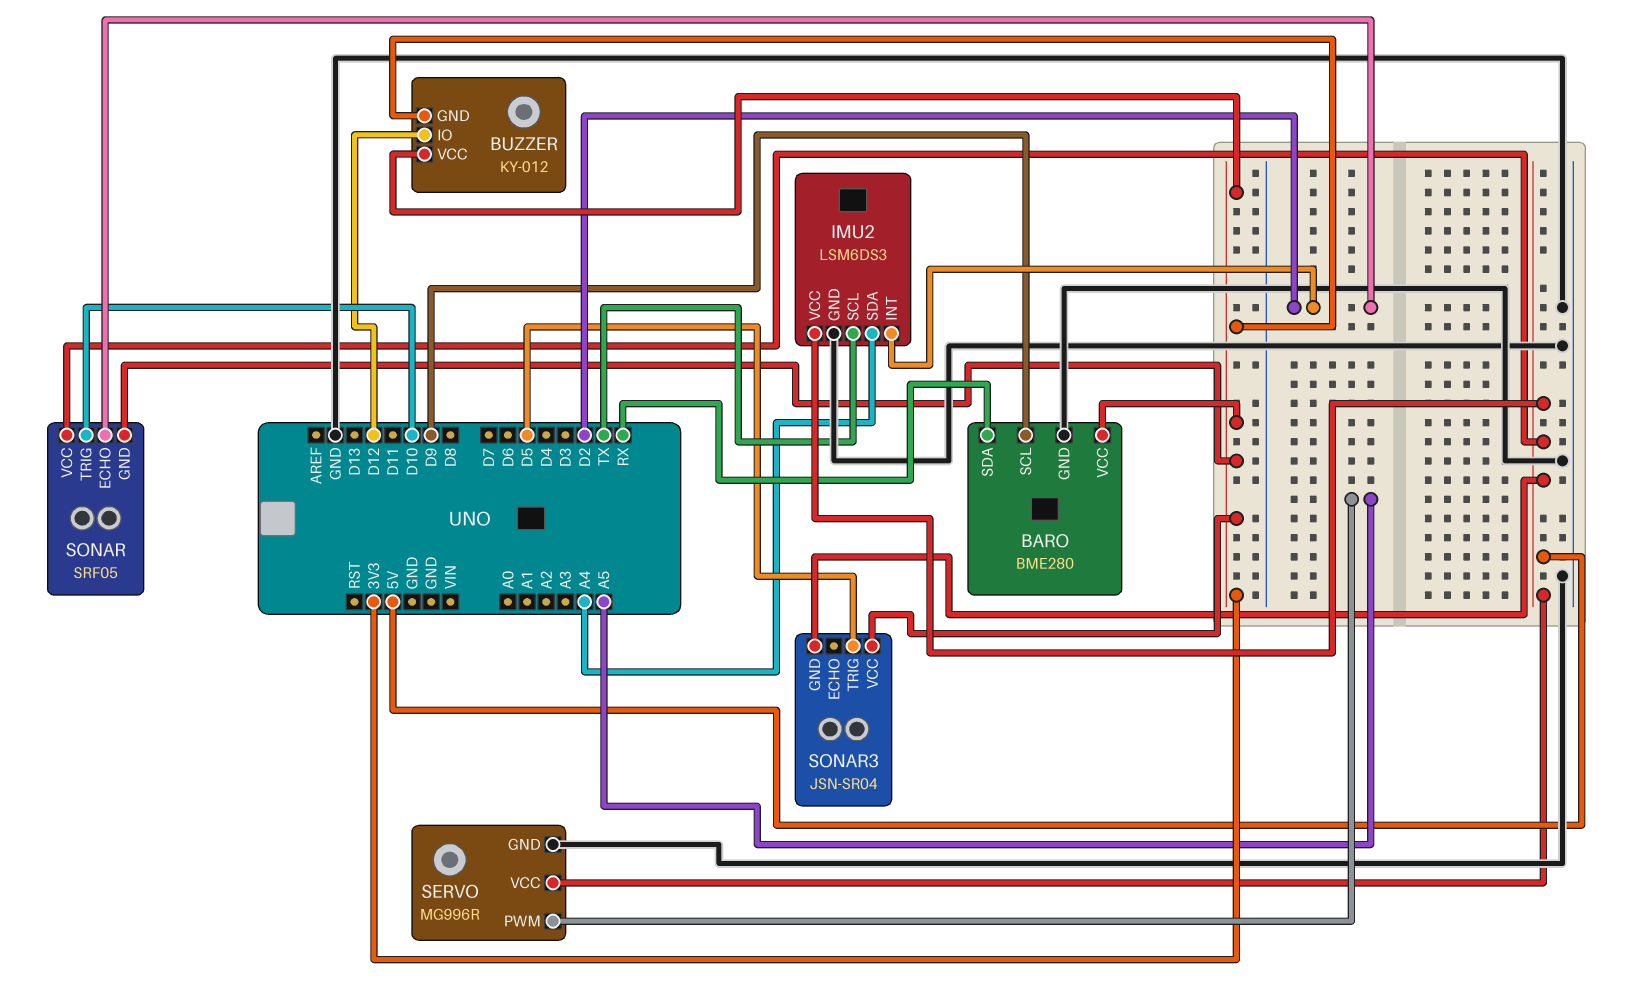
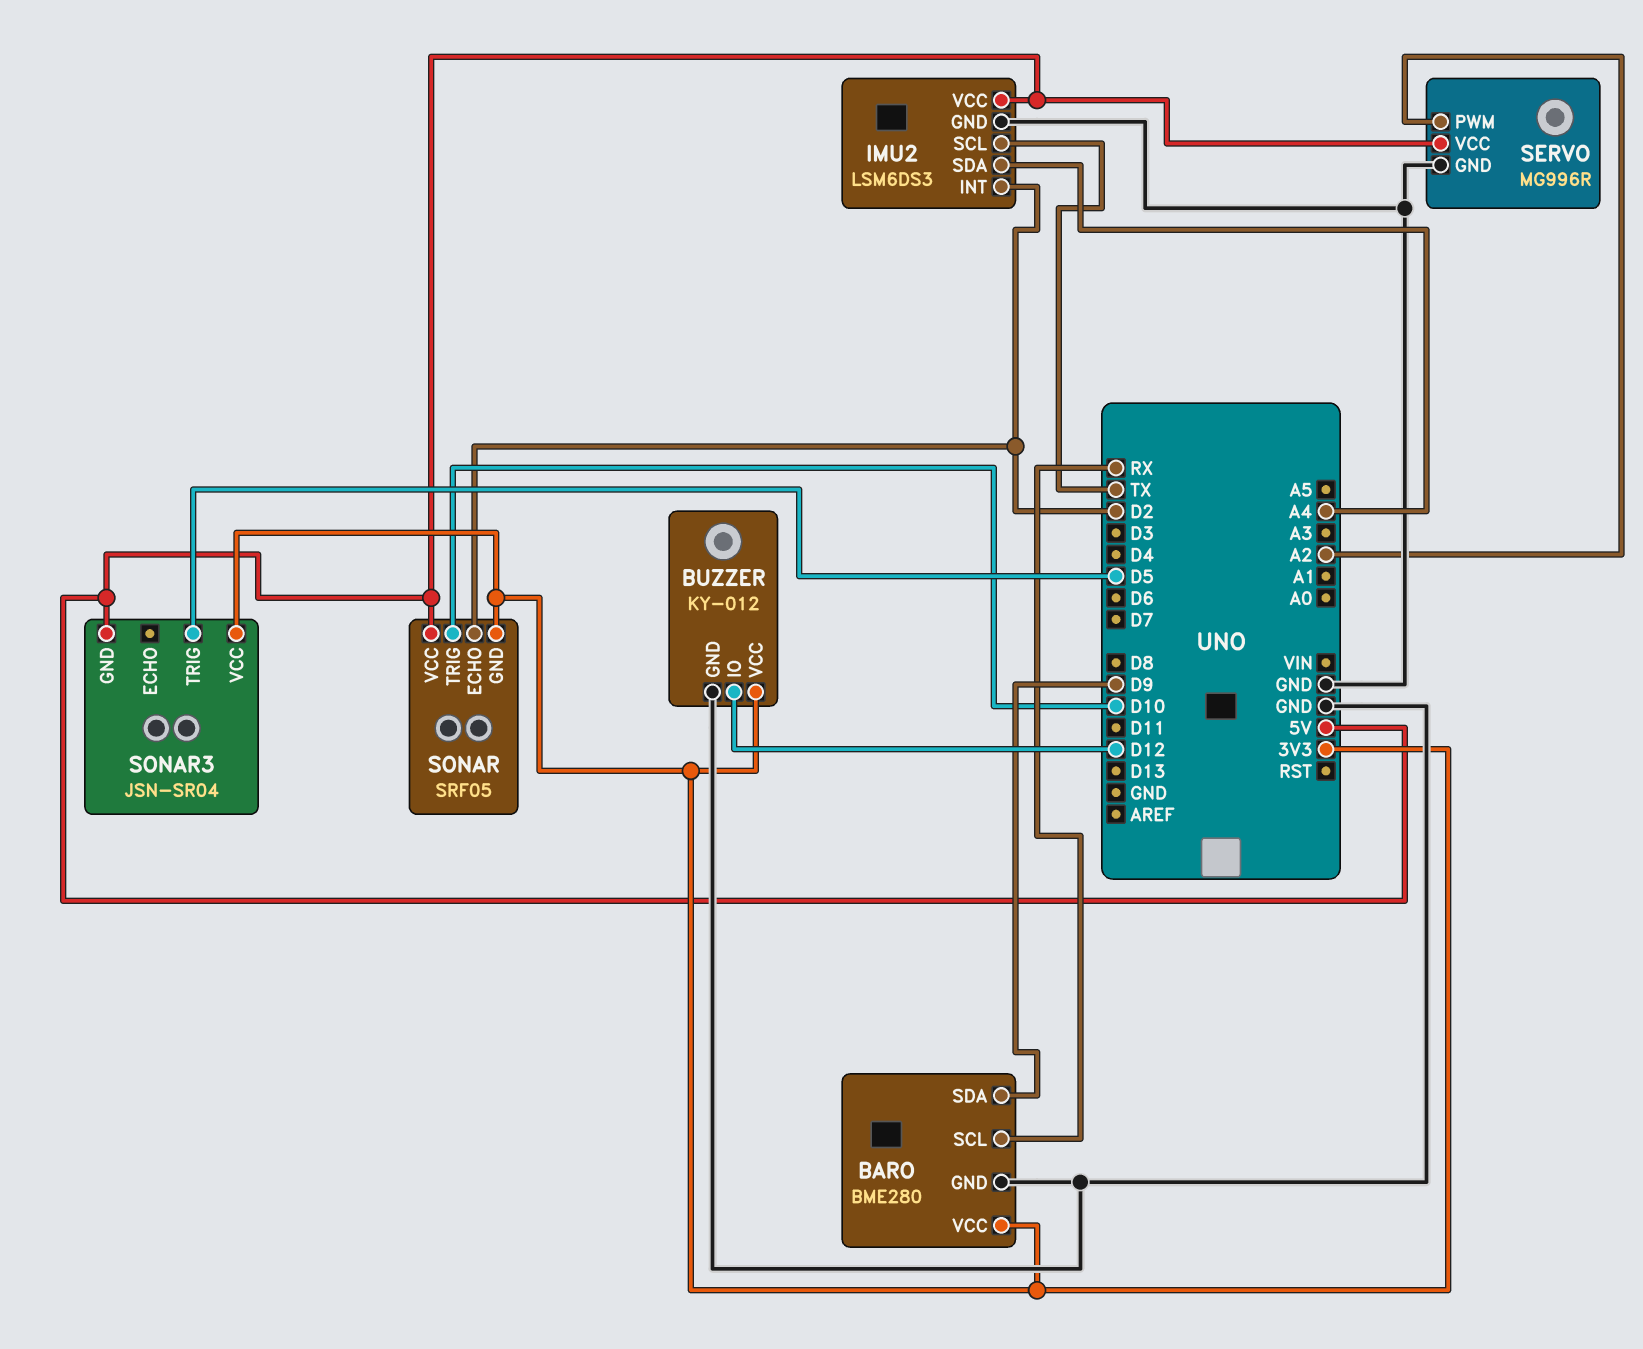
BARO pin SCL: D9 -> RX
BARO pin SDA: RX -> D9
BUZZER pin GND: 3V3 -> GND
SERVO pin PWM: A5 -> A2

